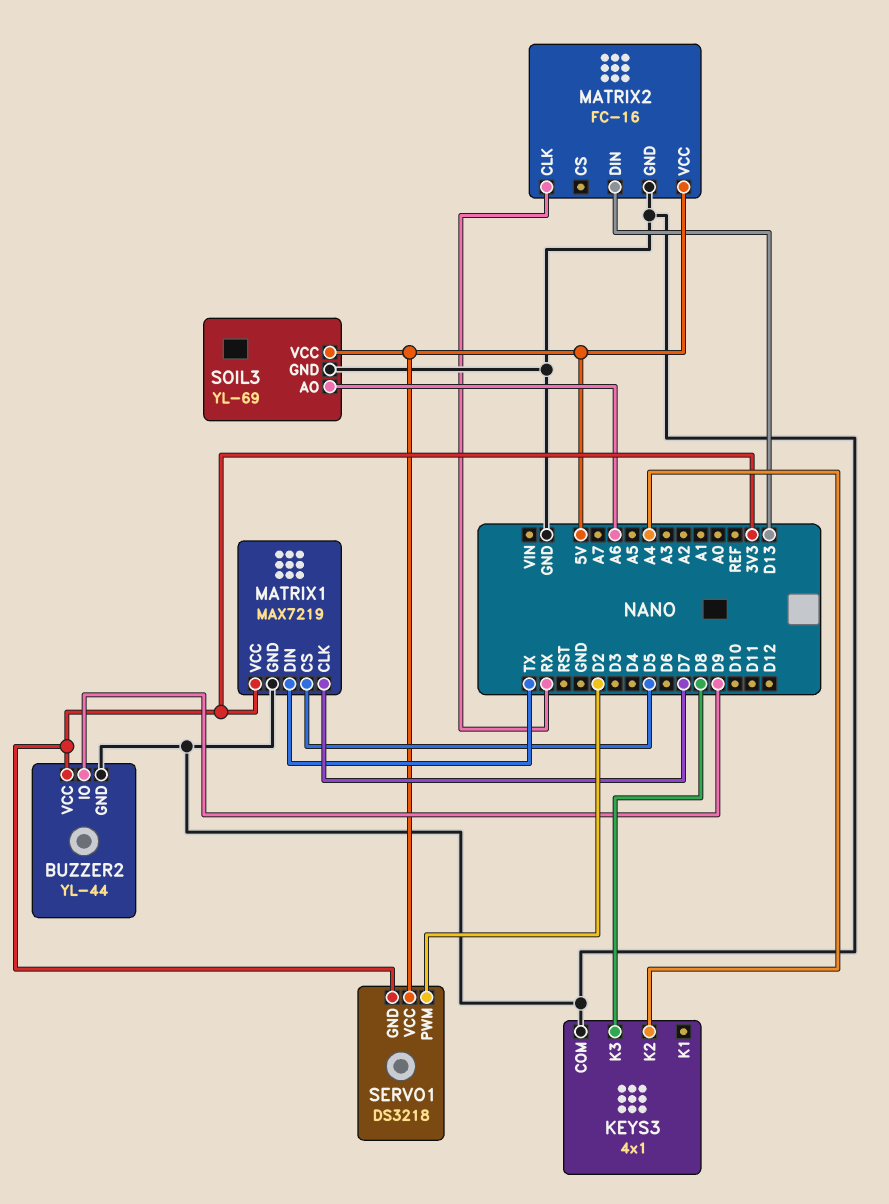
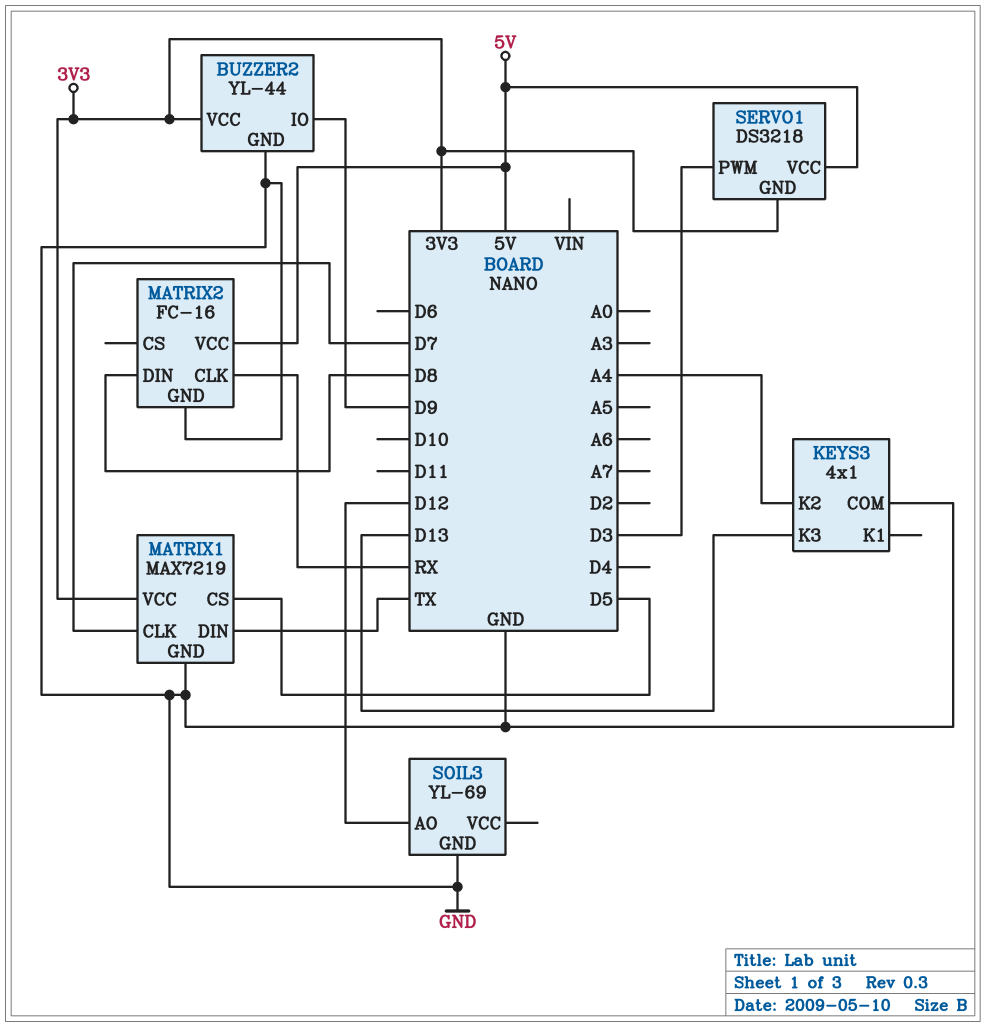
KEYS3 pin K3: D8 -> D13
MATRIX2 pin DIN: D13 -> D8
SERVO1 pin PWM: D2 -> D3
SOIL3 pin AO: A6 -> D12
SOIL3 pin VCC: 5V -> none

